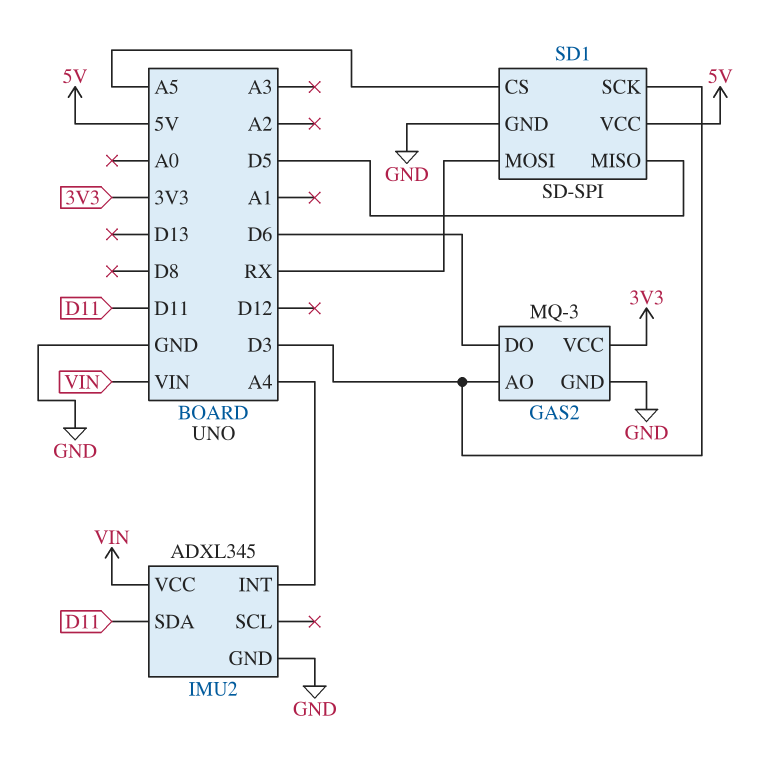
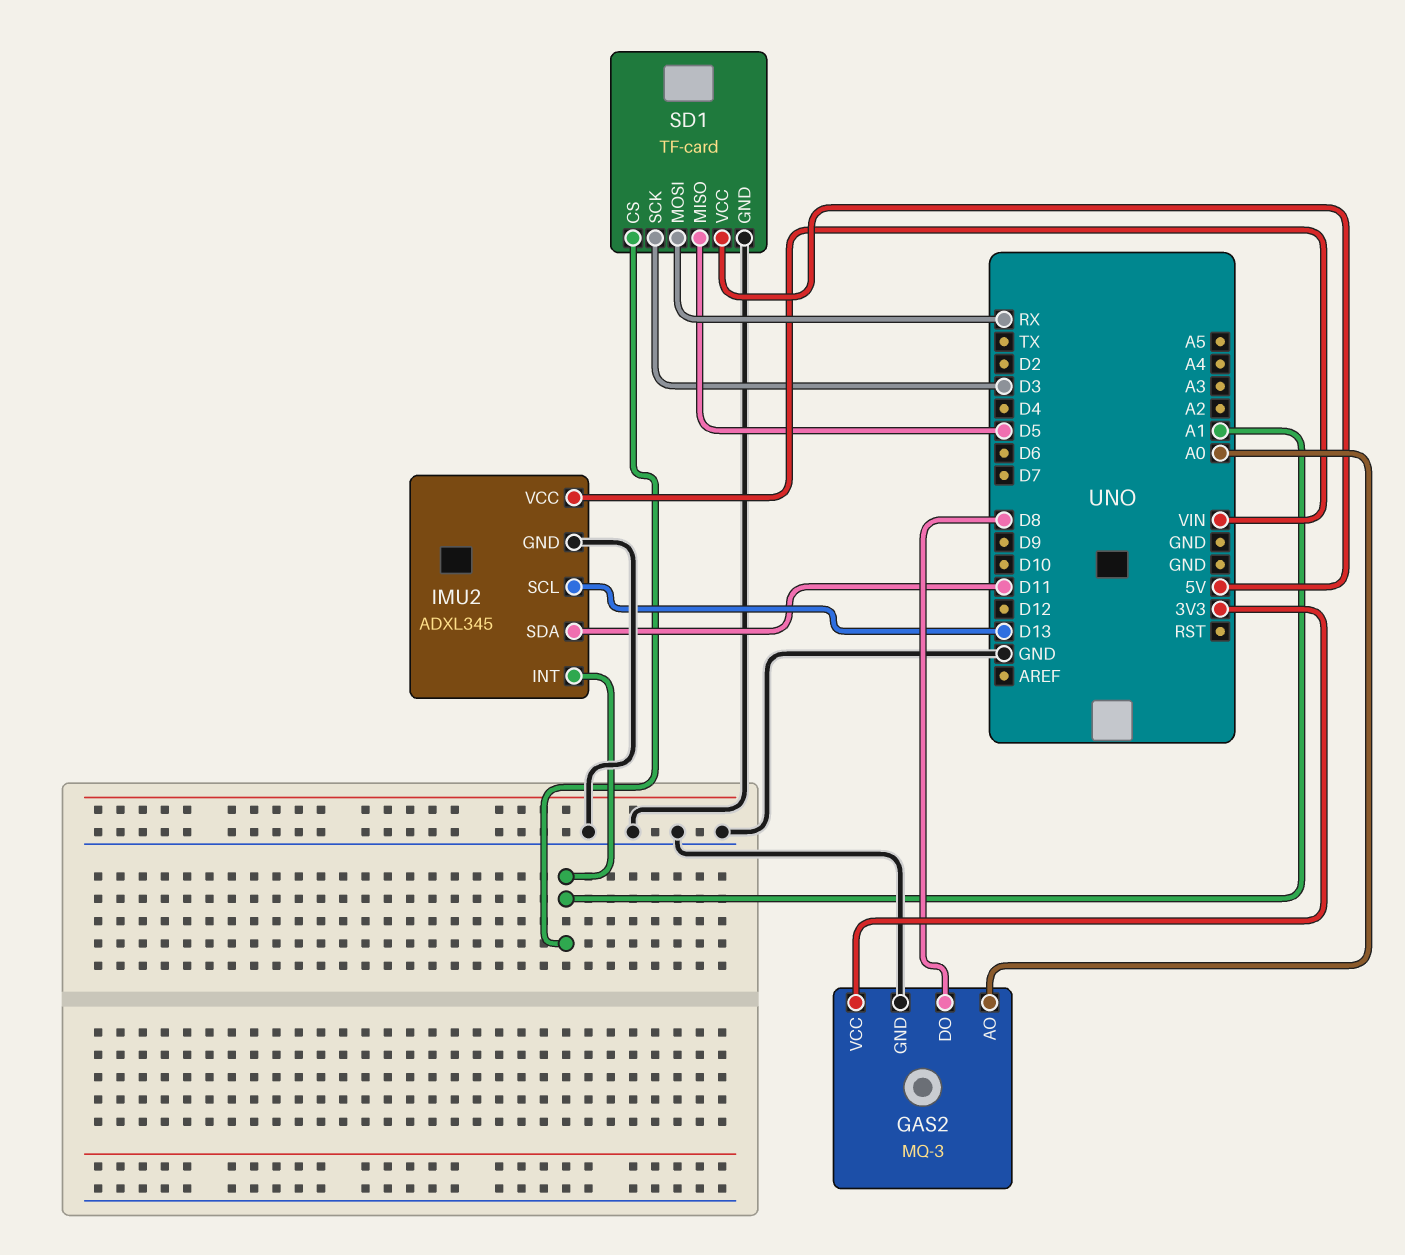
GAS2 pin AO: D3 -> A0
GAS2 pin DO: D6 -> D8
IMU2 pin INT: A4 -> A1
IMU2 pin SCL: none -> D13
SD1: SD-SPI -> TF-card
SD1 pin CS: A5 -> A1

